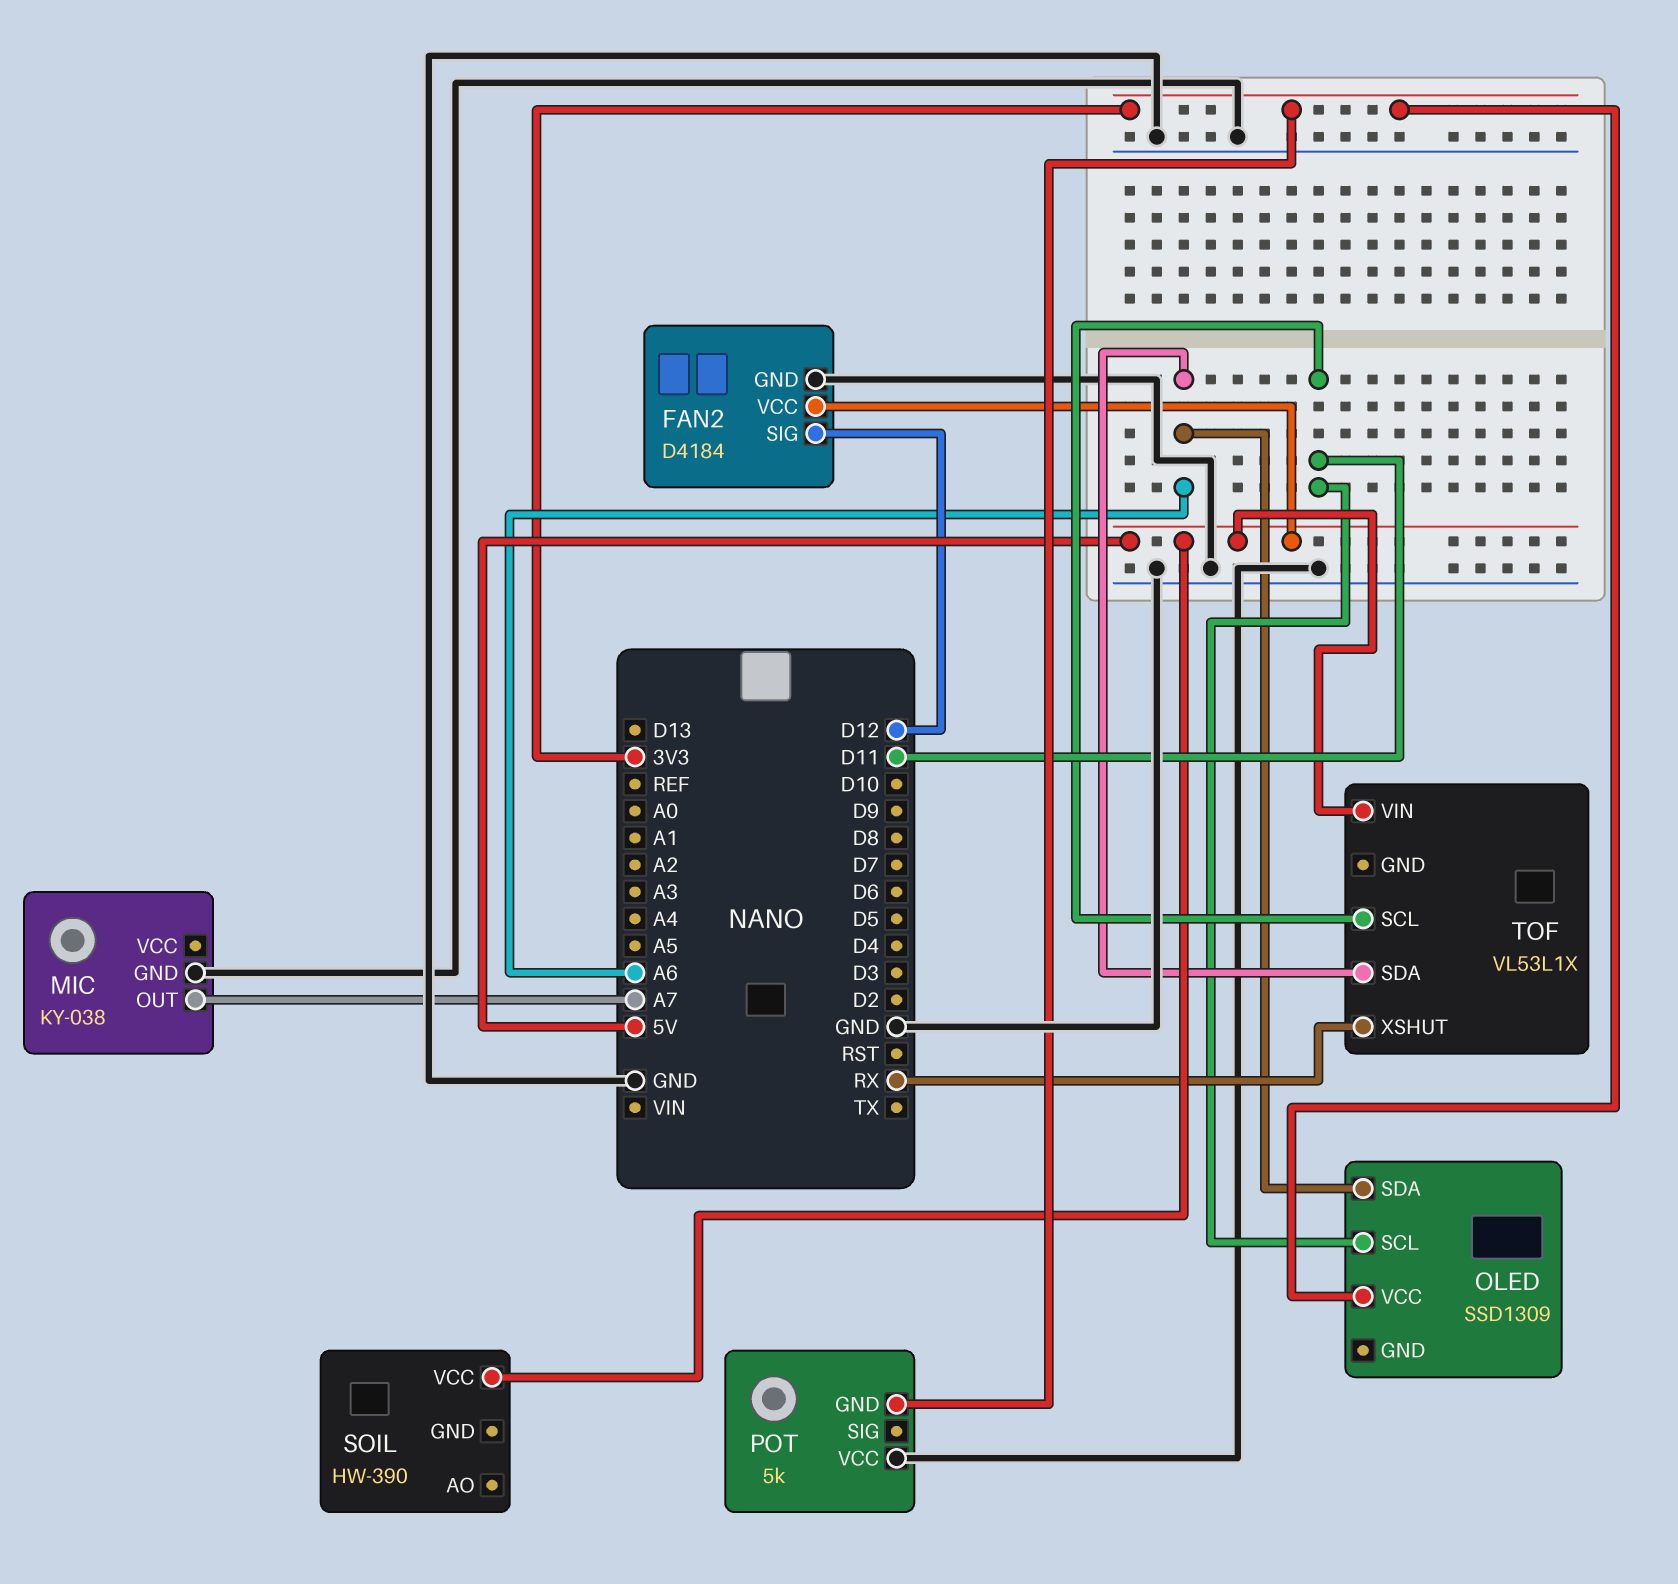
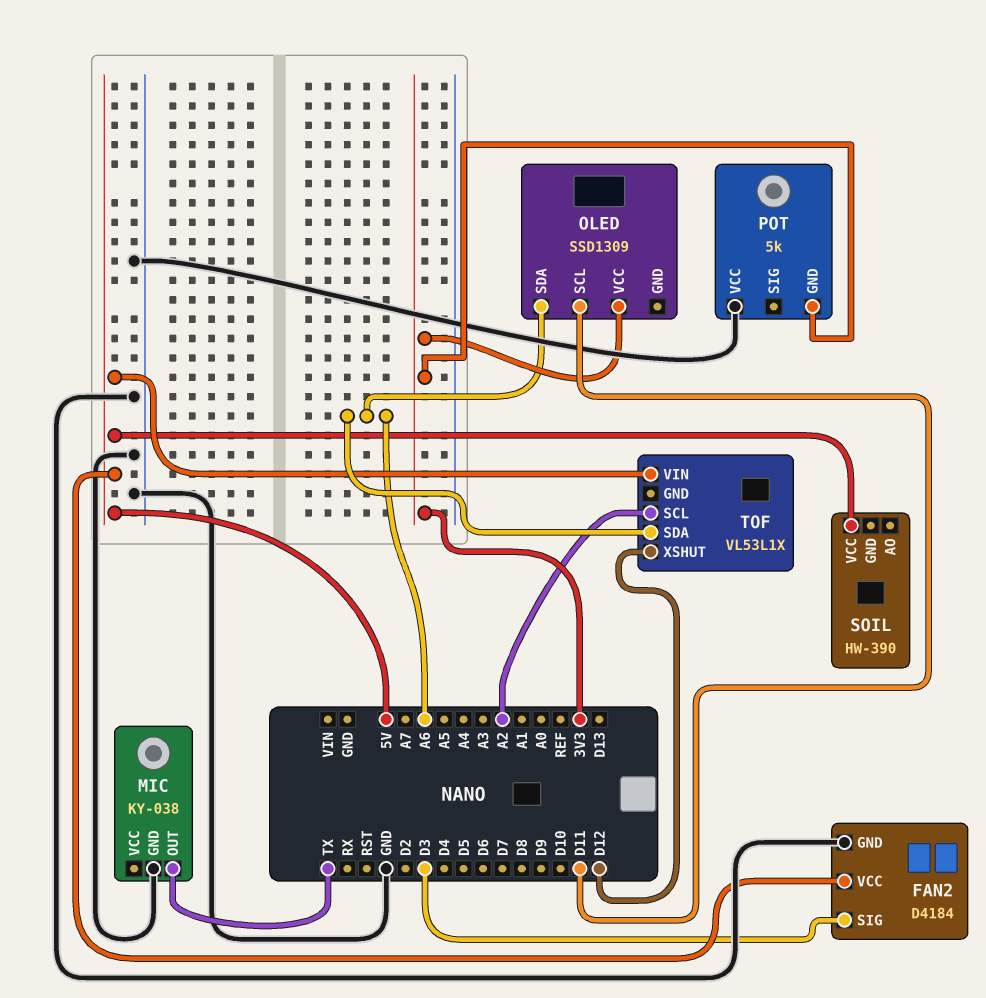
FAN2 pin SIG: D12 -> D3
MIC pin OUT: A7 -> TX
TOF pin SCL: D11 -> A2
TOF pin XSHUT: RX -> D12

